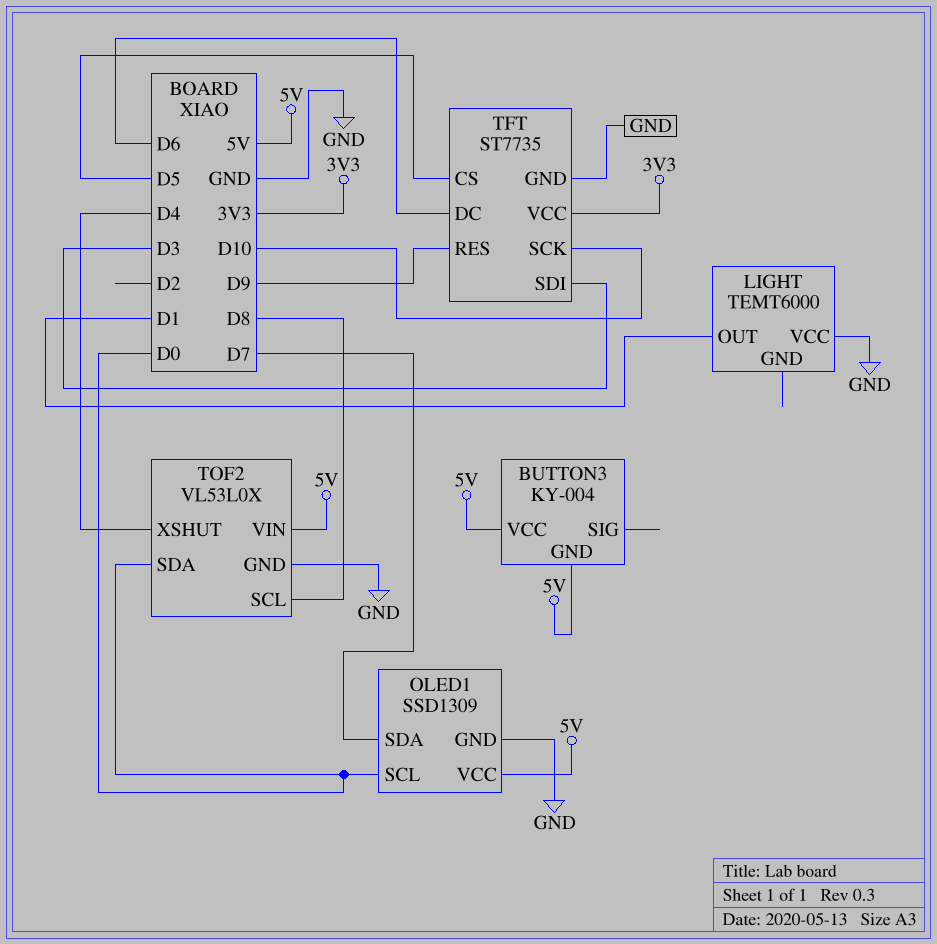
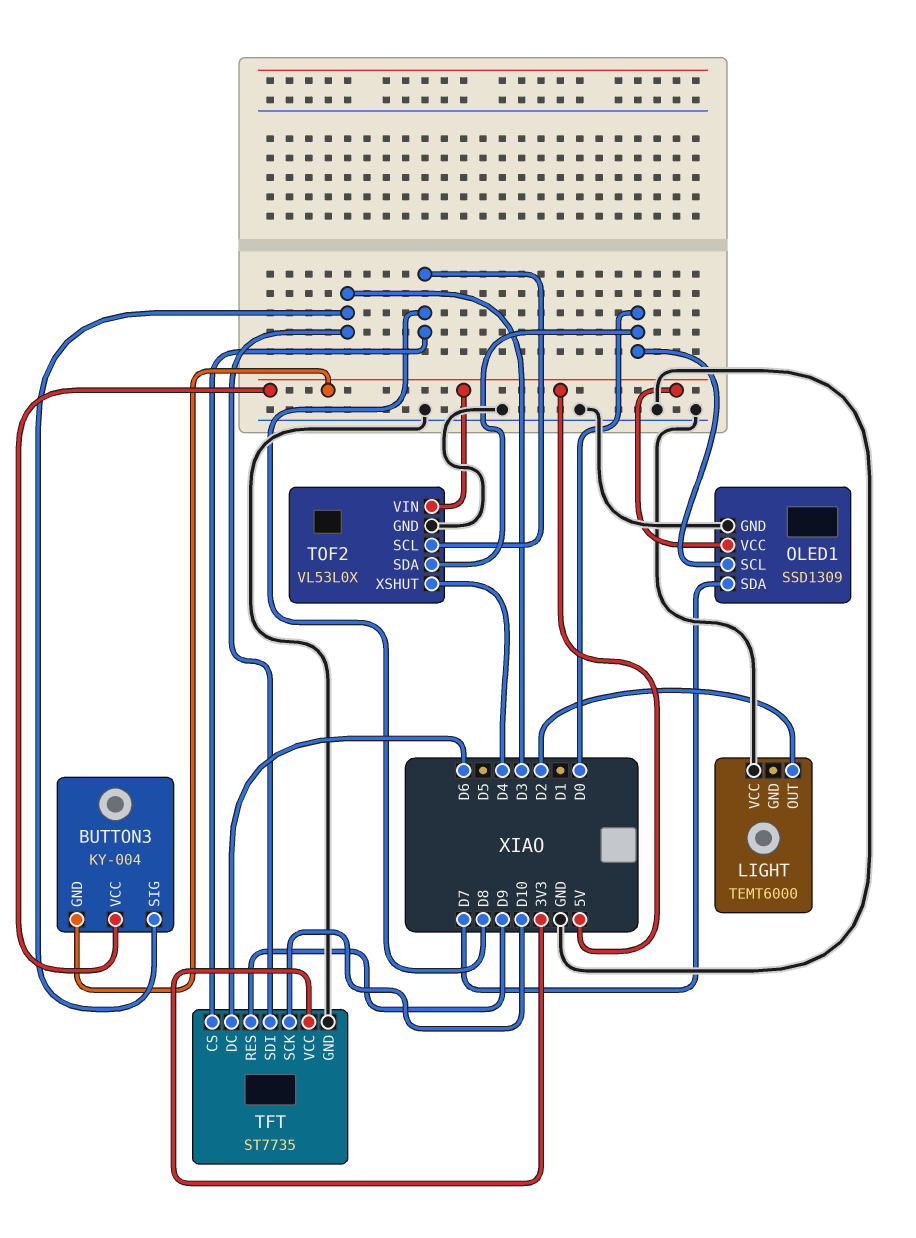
BUTTON3 pin SIG: none -> D3
LIGHT pin OUT: D1 -> D2
TFT pin CS: D5 -> D8

